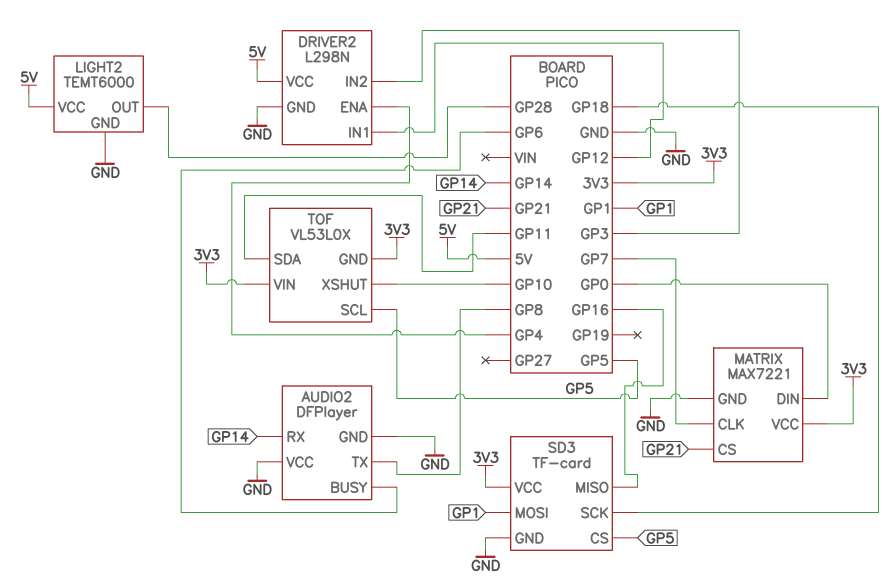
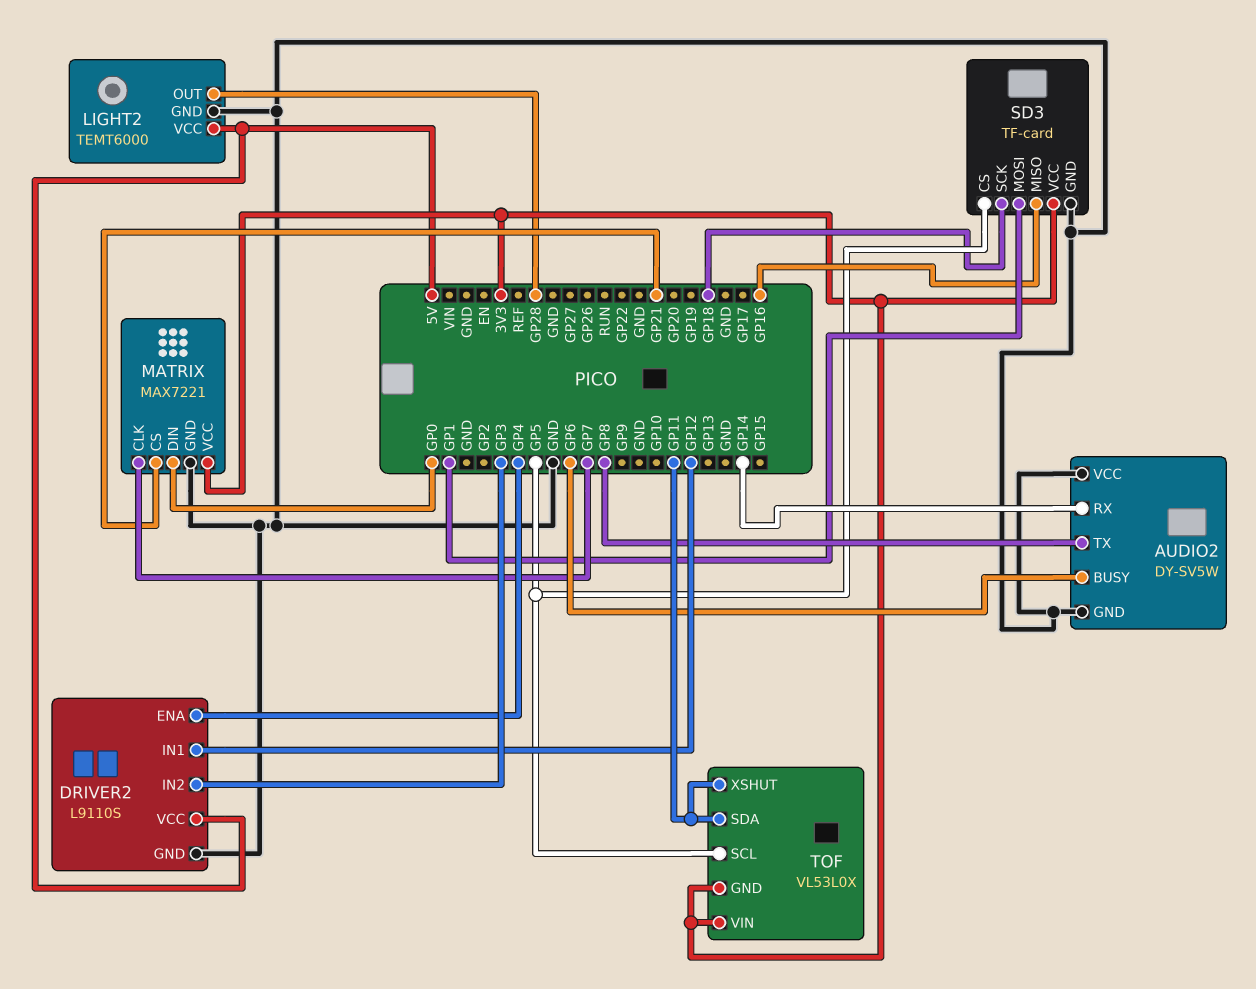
AUDIO2: DFPlayer -> DY-SV5W
DRIVER2: L298N -> L9110S
TOF pin XSHUT: GP10 -> GP11

